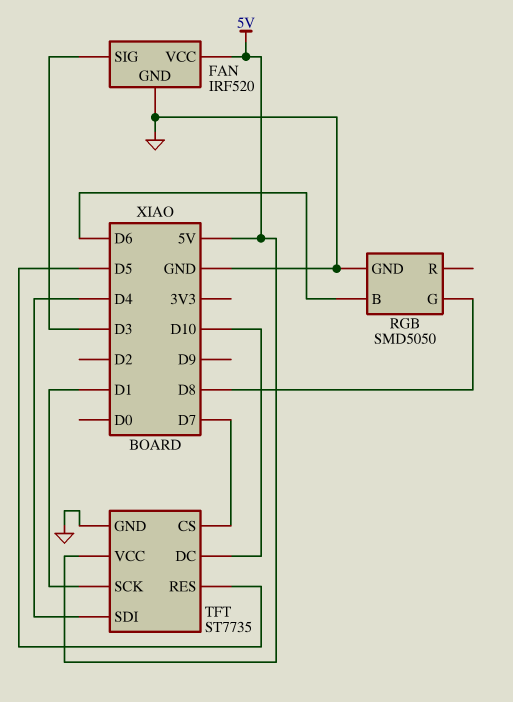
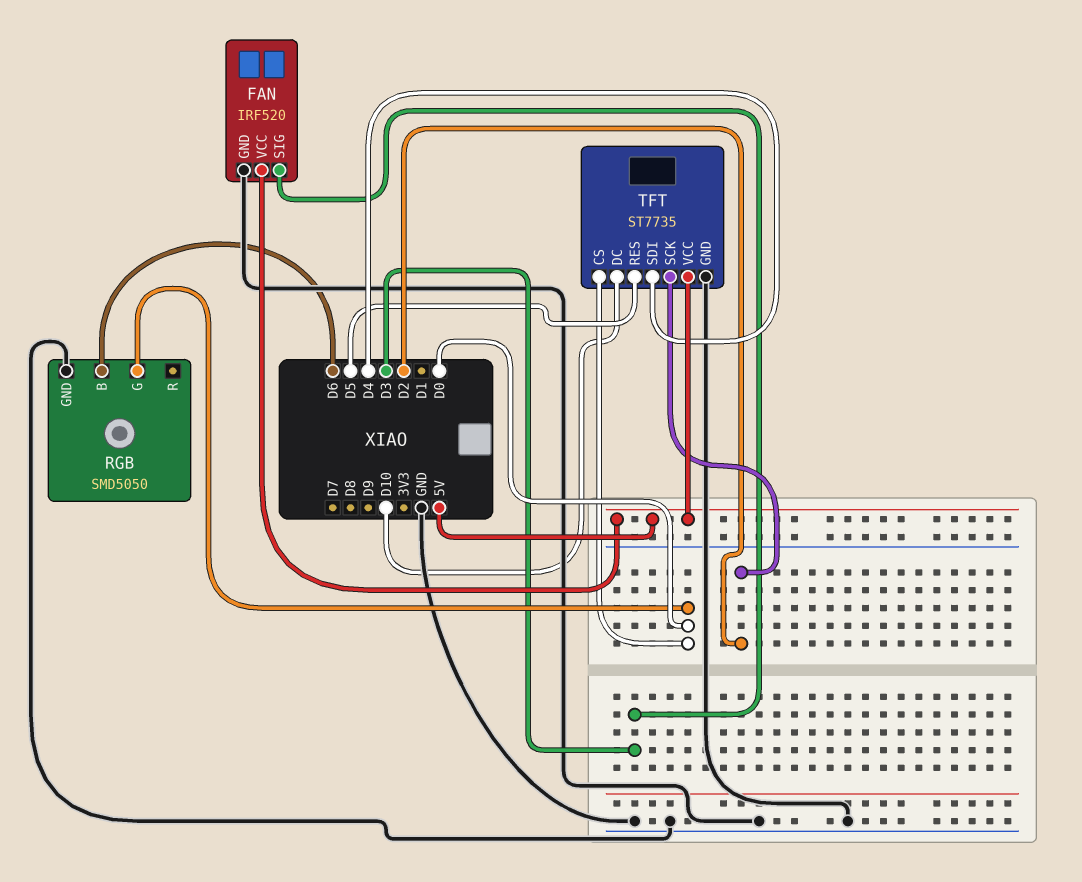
RGB pin G: D8 -> D0
TFT pin CS: D7 -> D0
TFT pin SCK: D1 -> D2

